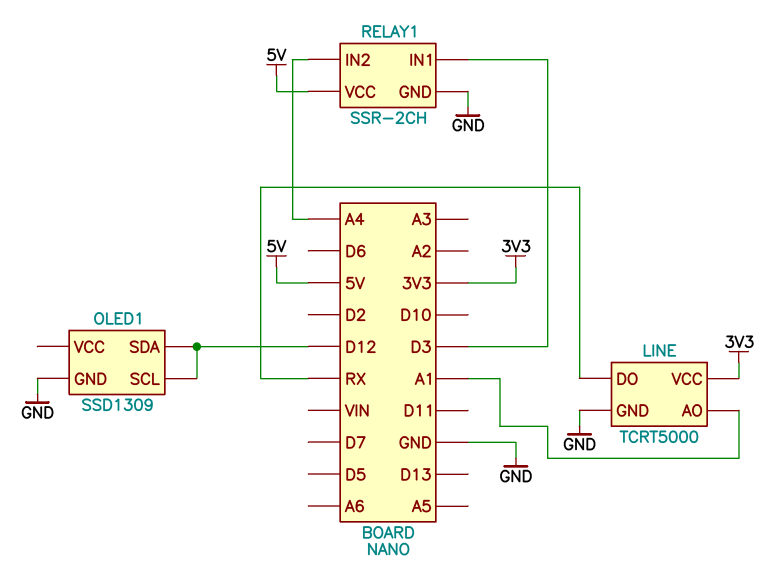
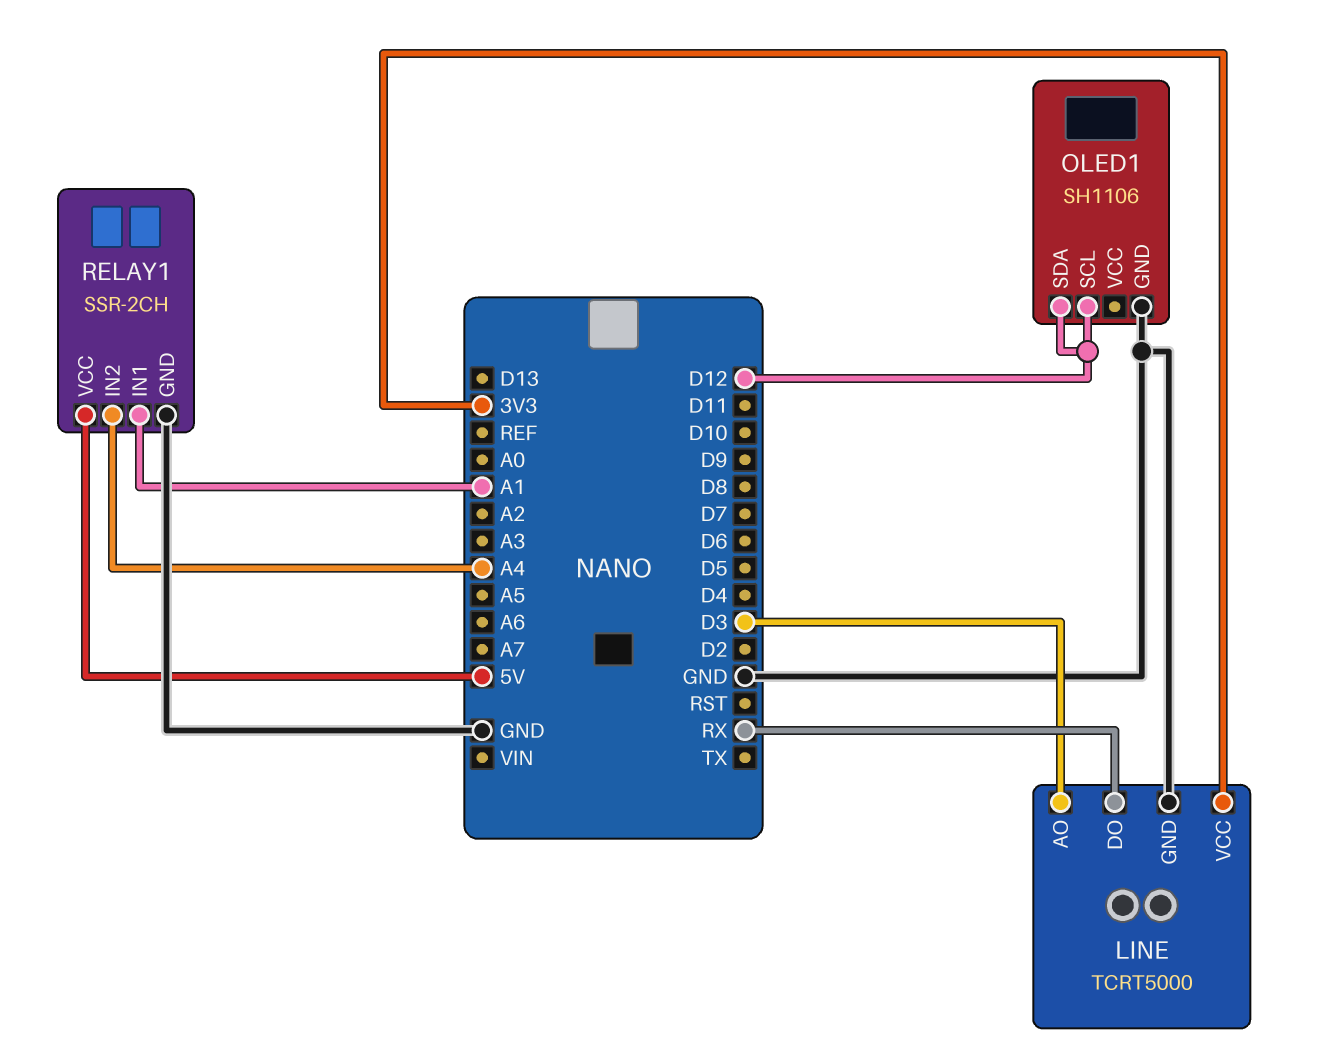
LINE pin AO: A1 -> D3
OLED1: SSD1309 -> SH1106
RELAY1 pin IN1: D3 -> A1

